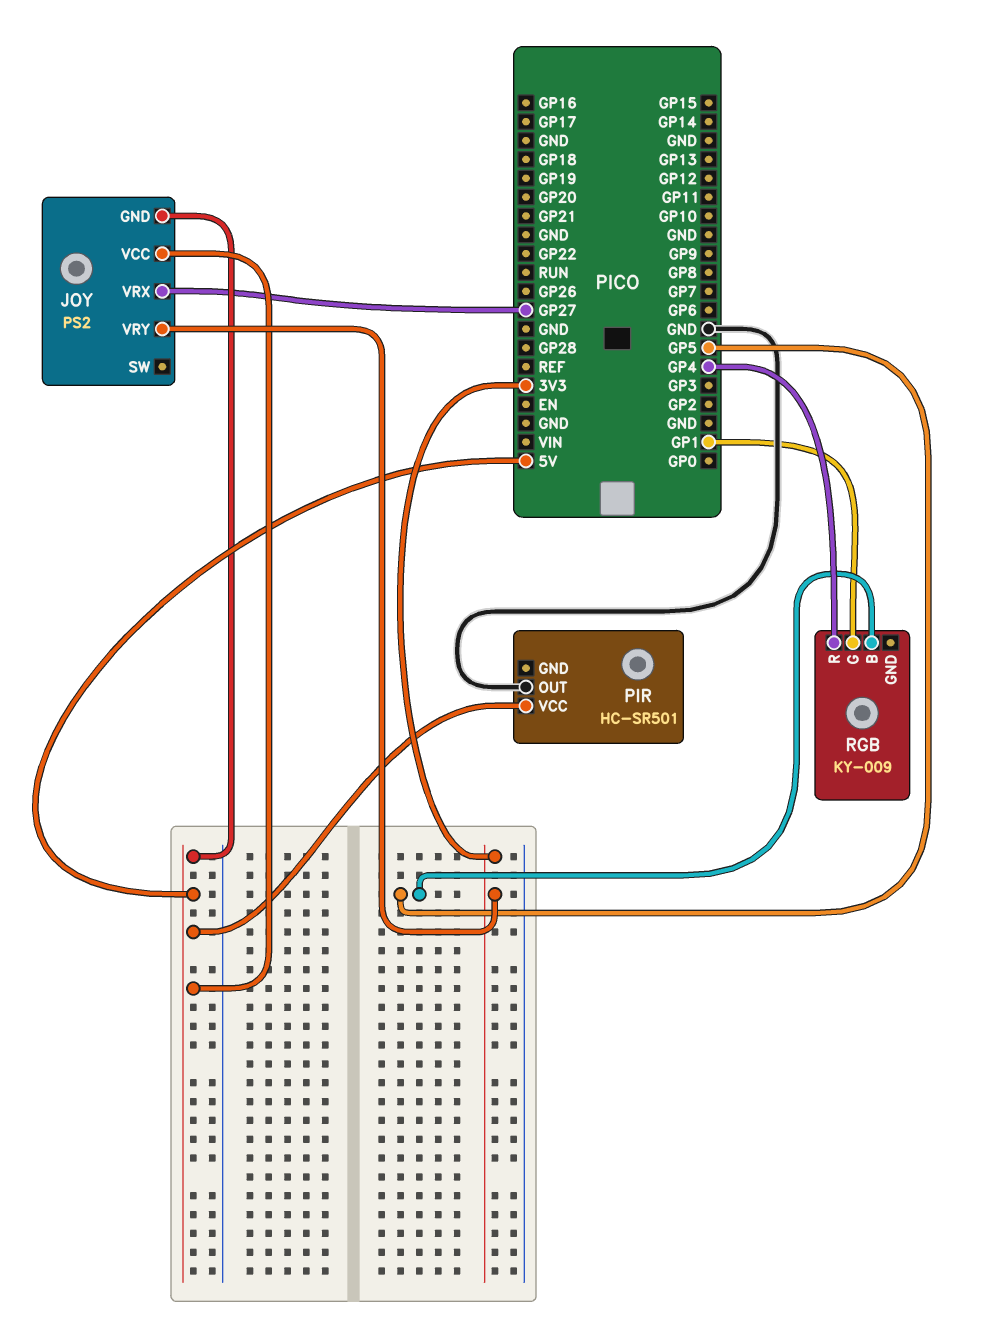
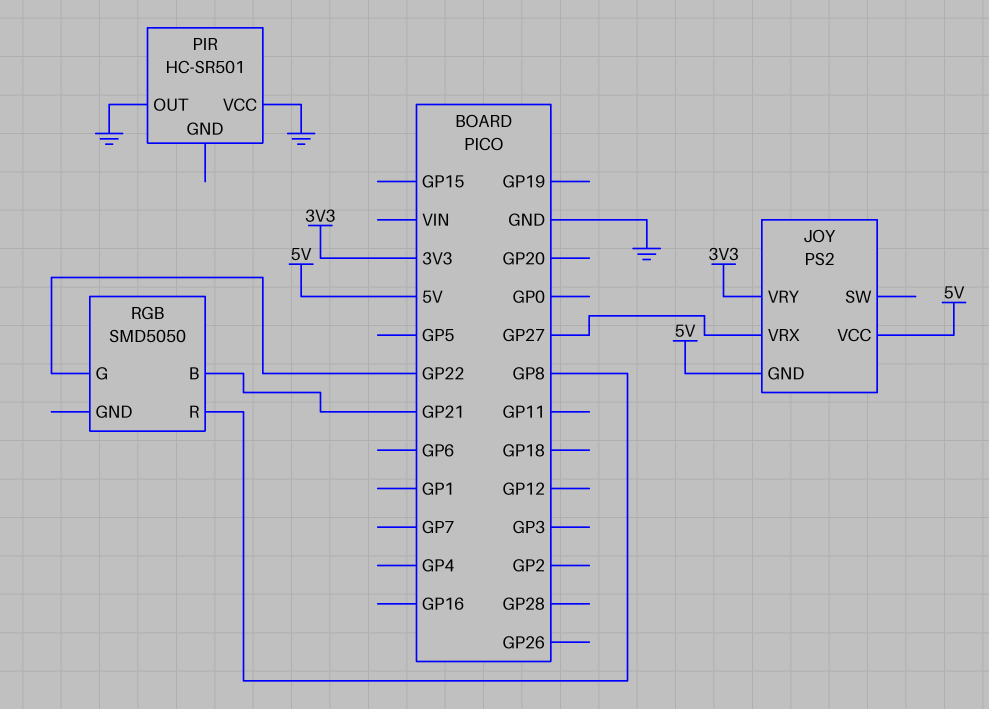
PIR pin VCC: 5V -> GND
RGB: KY-009 -> SMD5050
RGB pin B: GP5 -> GP21
RGB pin G: GP1 -> GP22
RGB pin R: GP4 -> GP8

